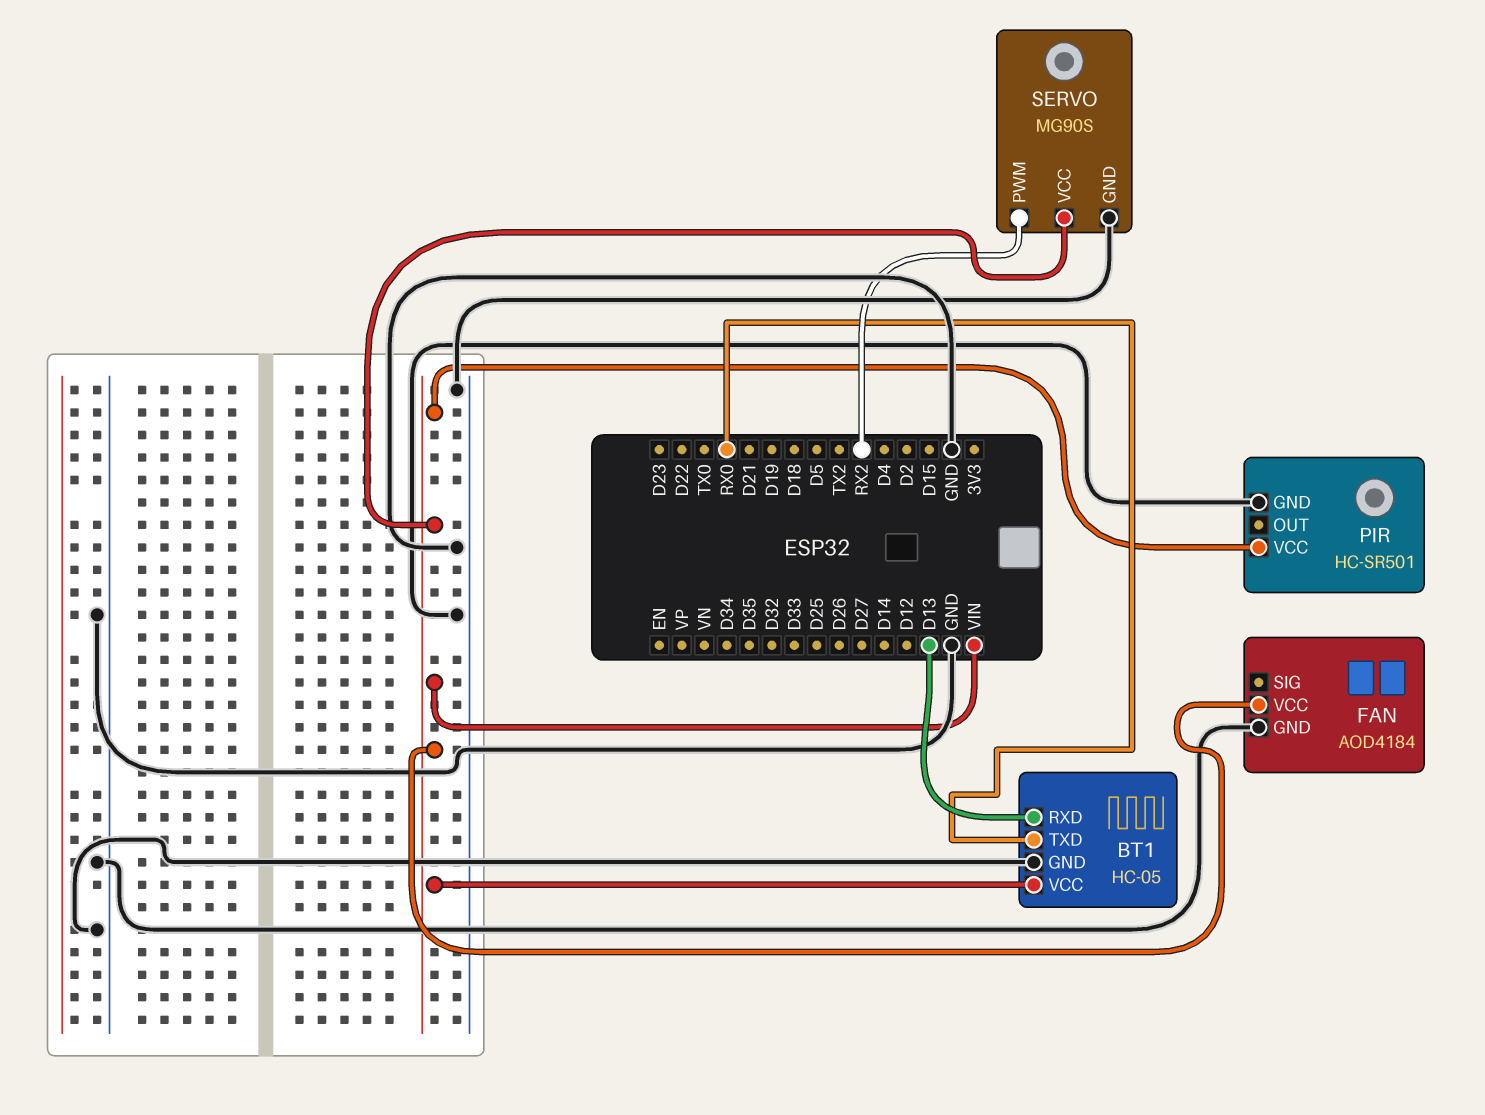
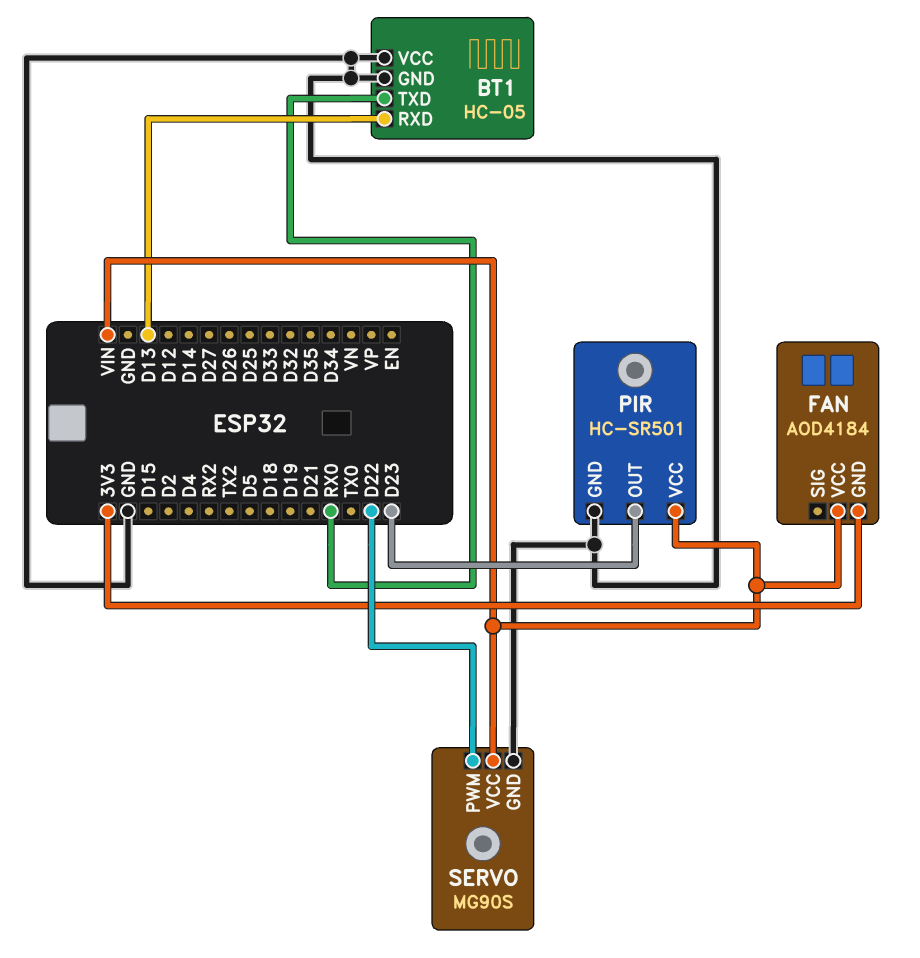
BT1 pin VCC: VIN -> GND
FAN pin GND: GND -> 3V3
PIR pin OUT: none -> D23
SERVO pin PWM: RX2 -> D22

